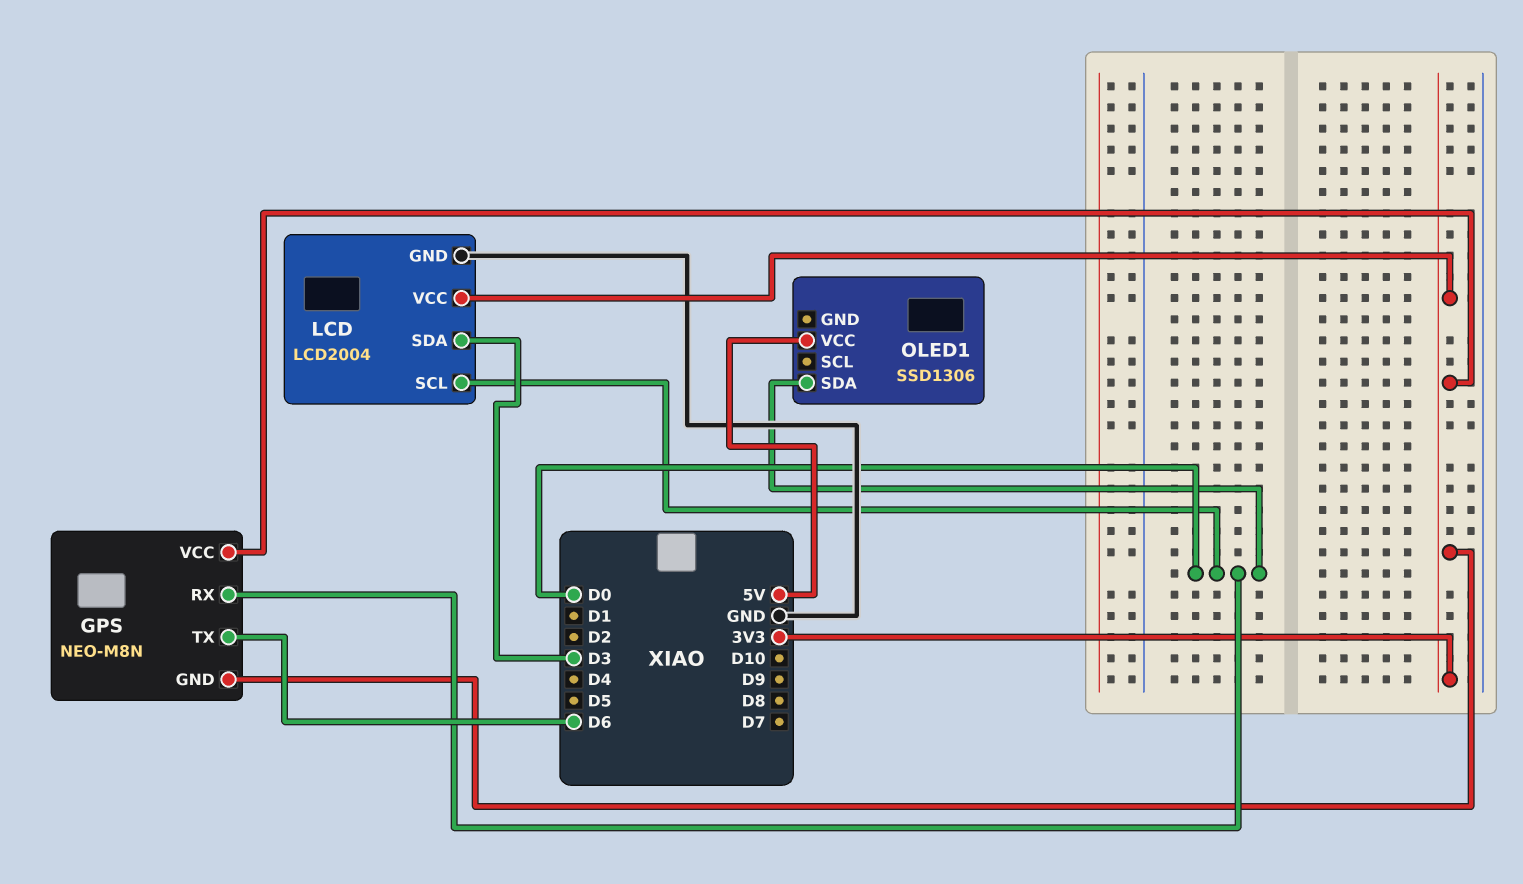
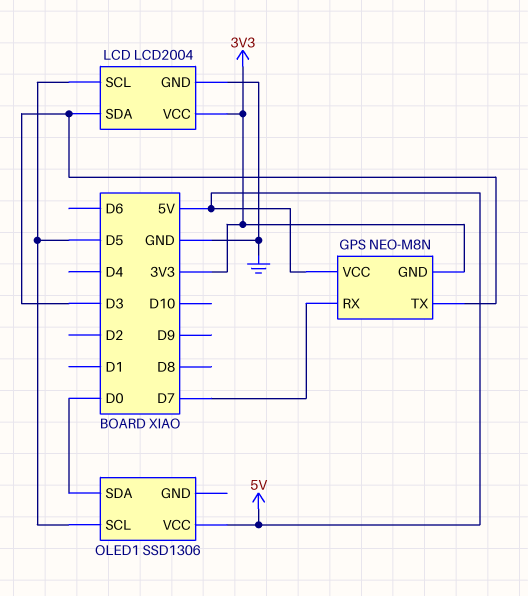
GPS pin RX: D0 -> D7
GPS pin TX: D6 -> D3
GPS pin VCC: 3V3 -> 5V
LCD pin SCL: D0 -> D5
OLED1 pin SCL: none -> D5

